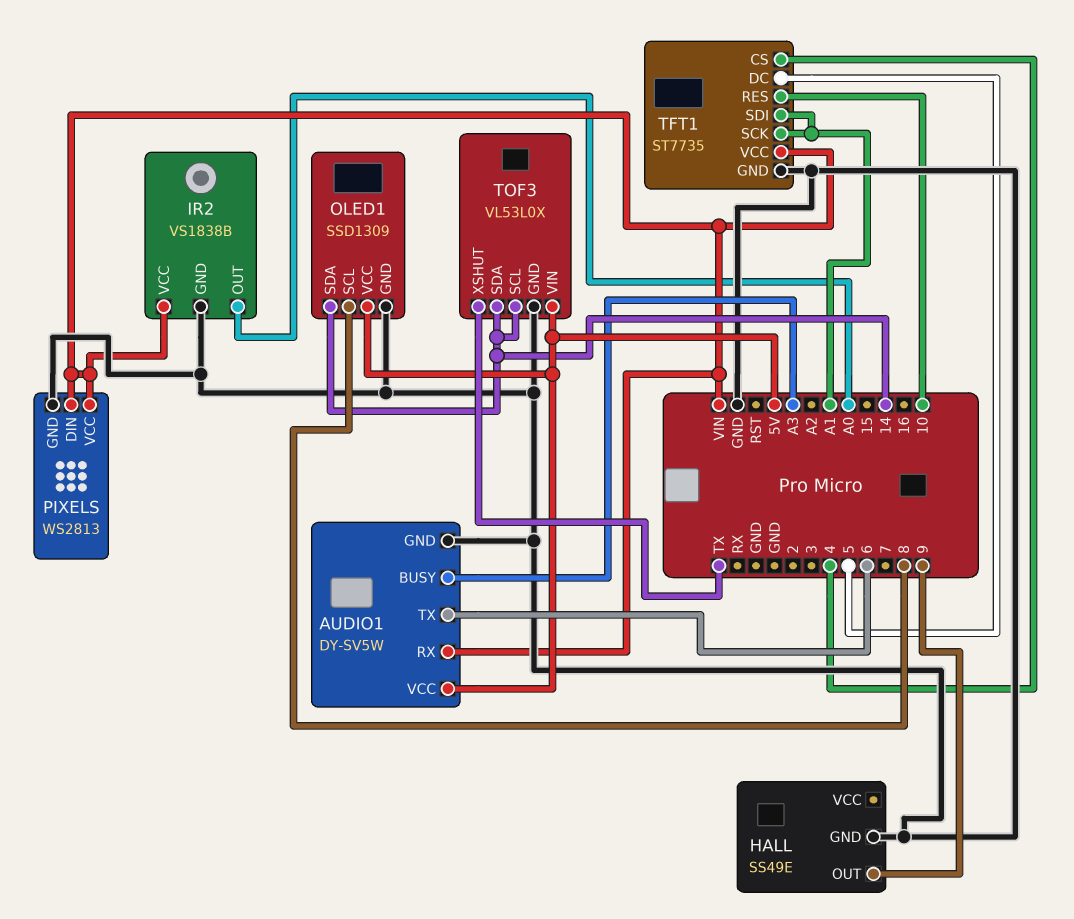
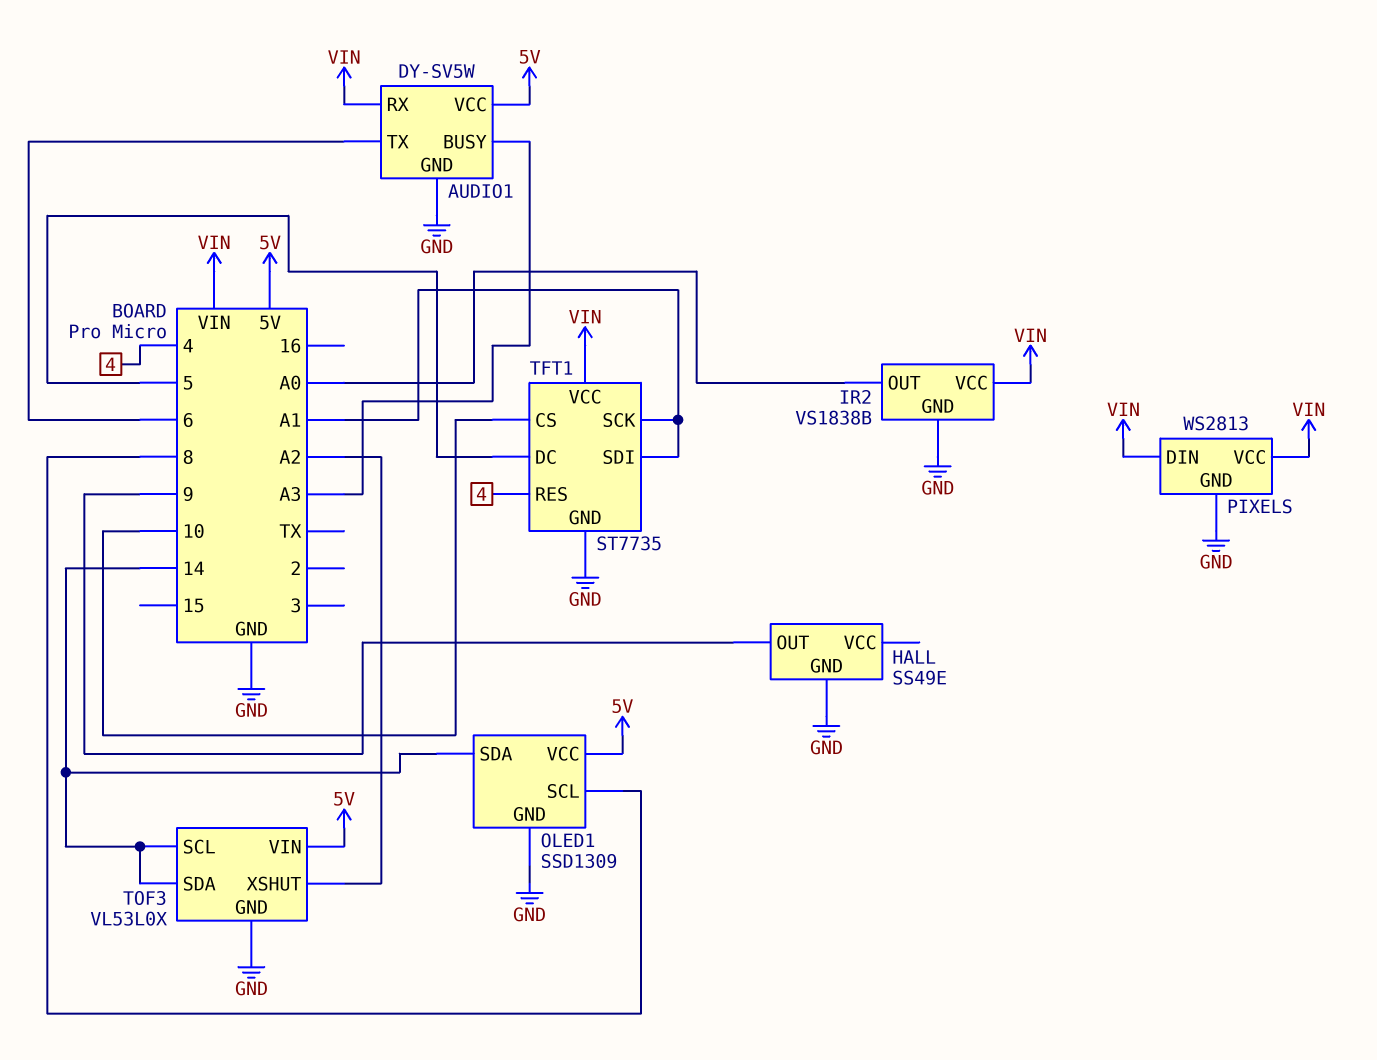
TFT1 pin CS: 4 -> 10
TFT1 pin RES: 10 -> 4
TOF3 pin XSHUT: TX -> A2

